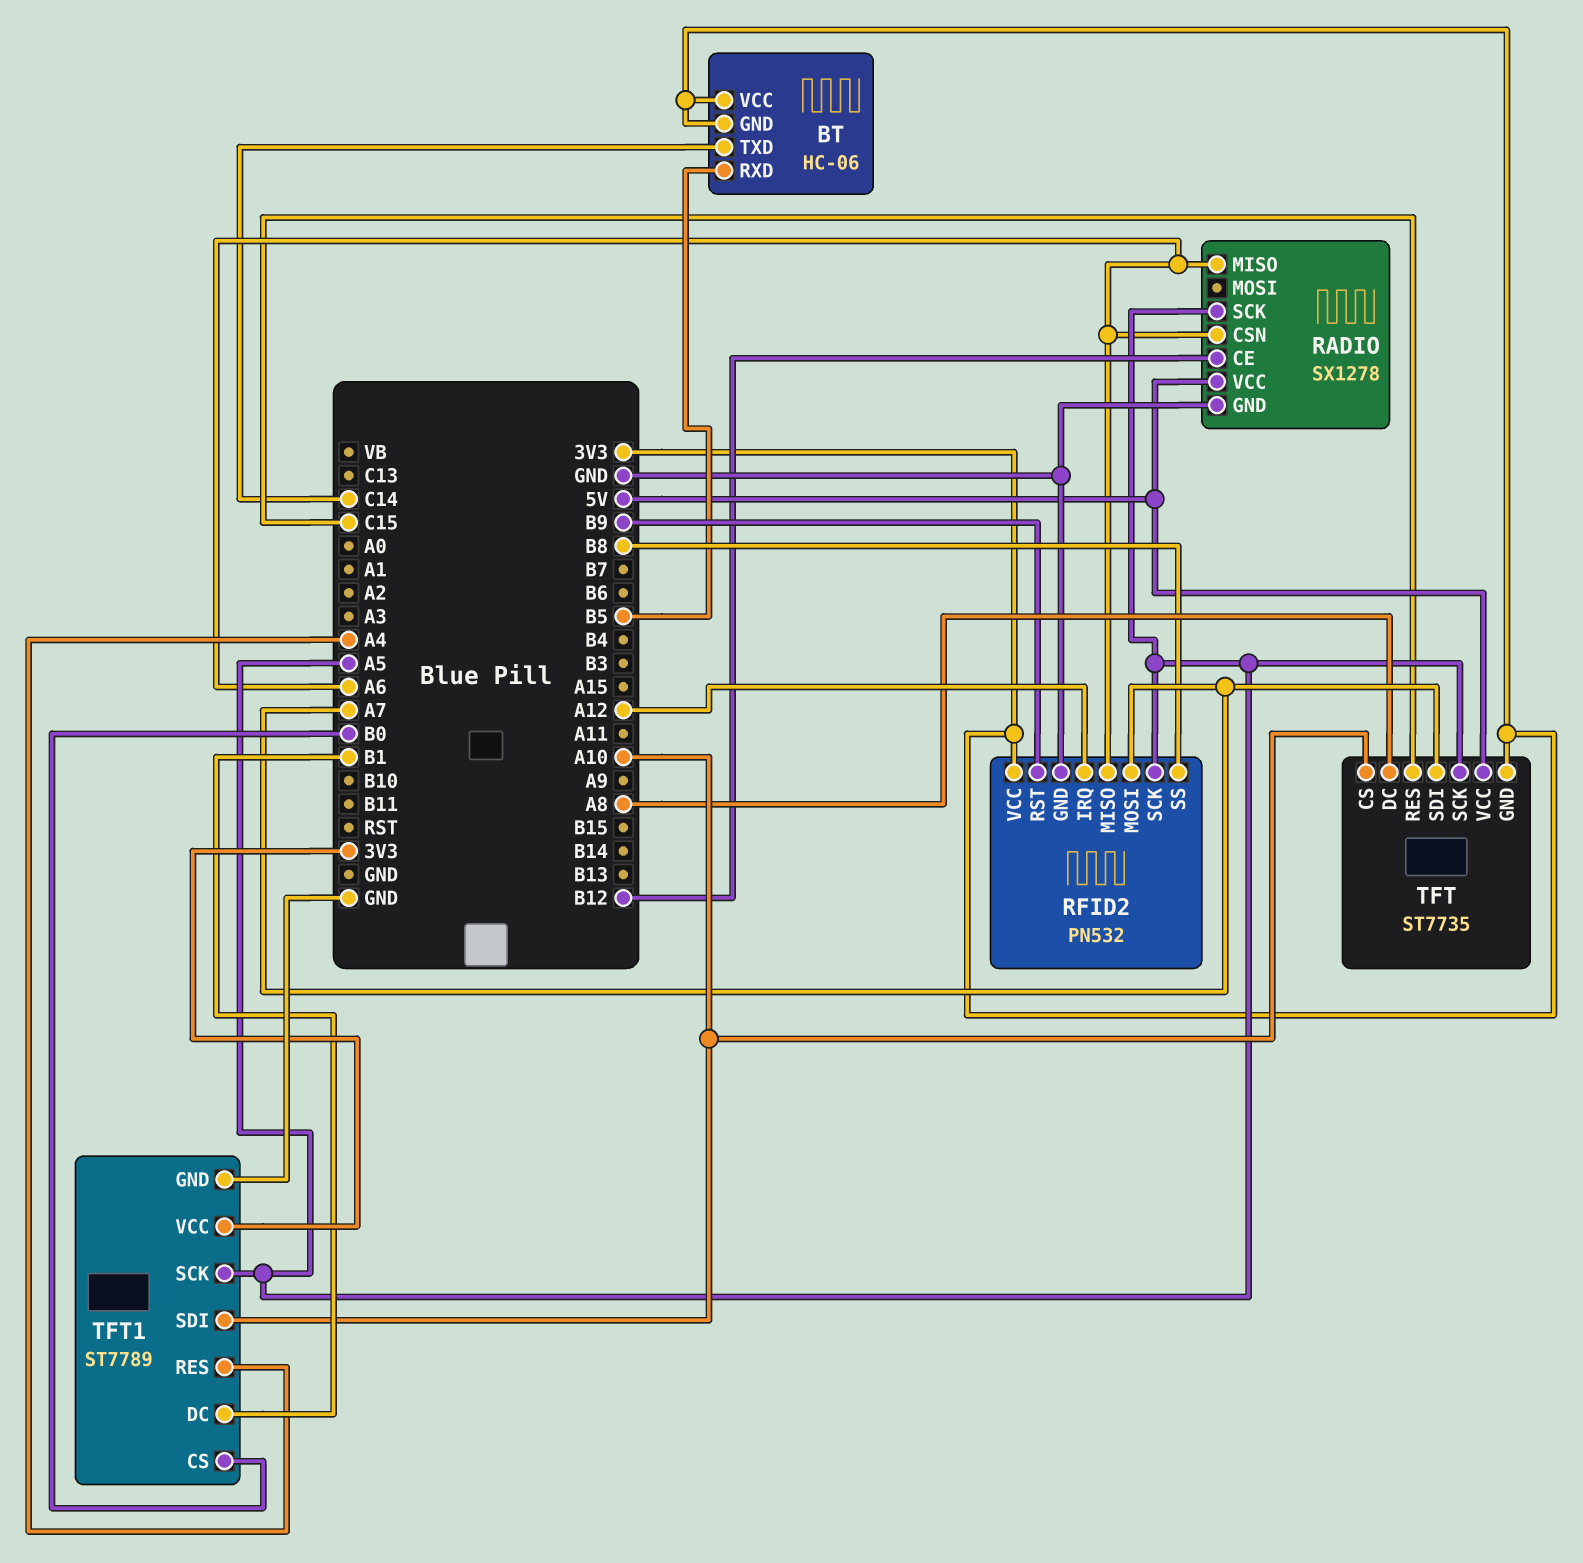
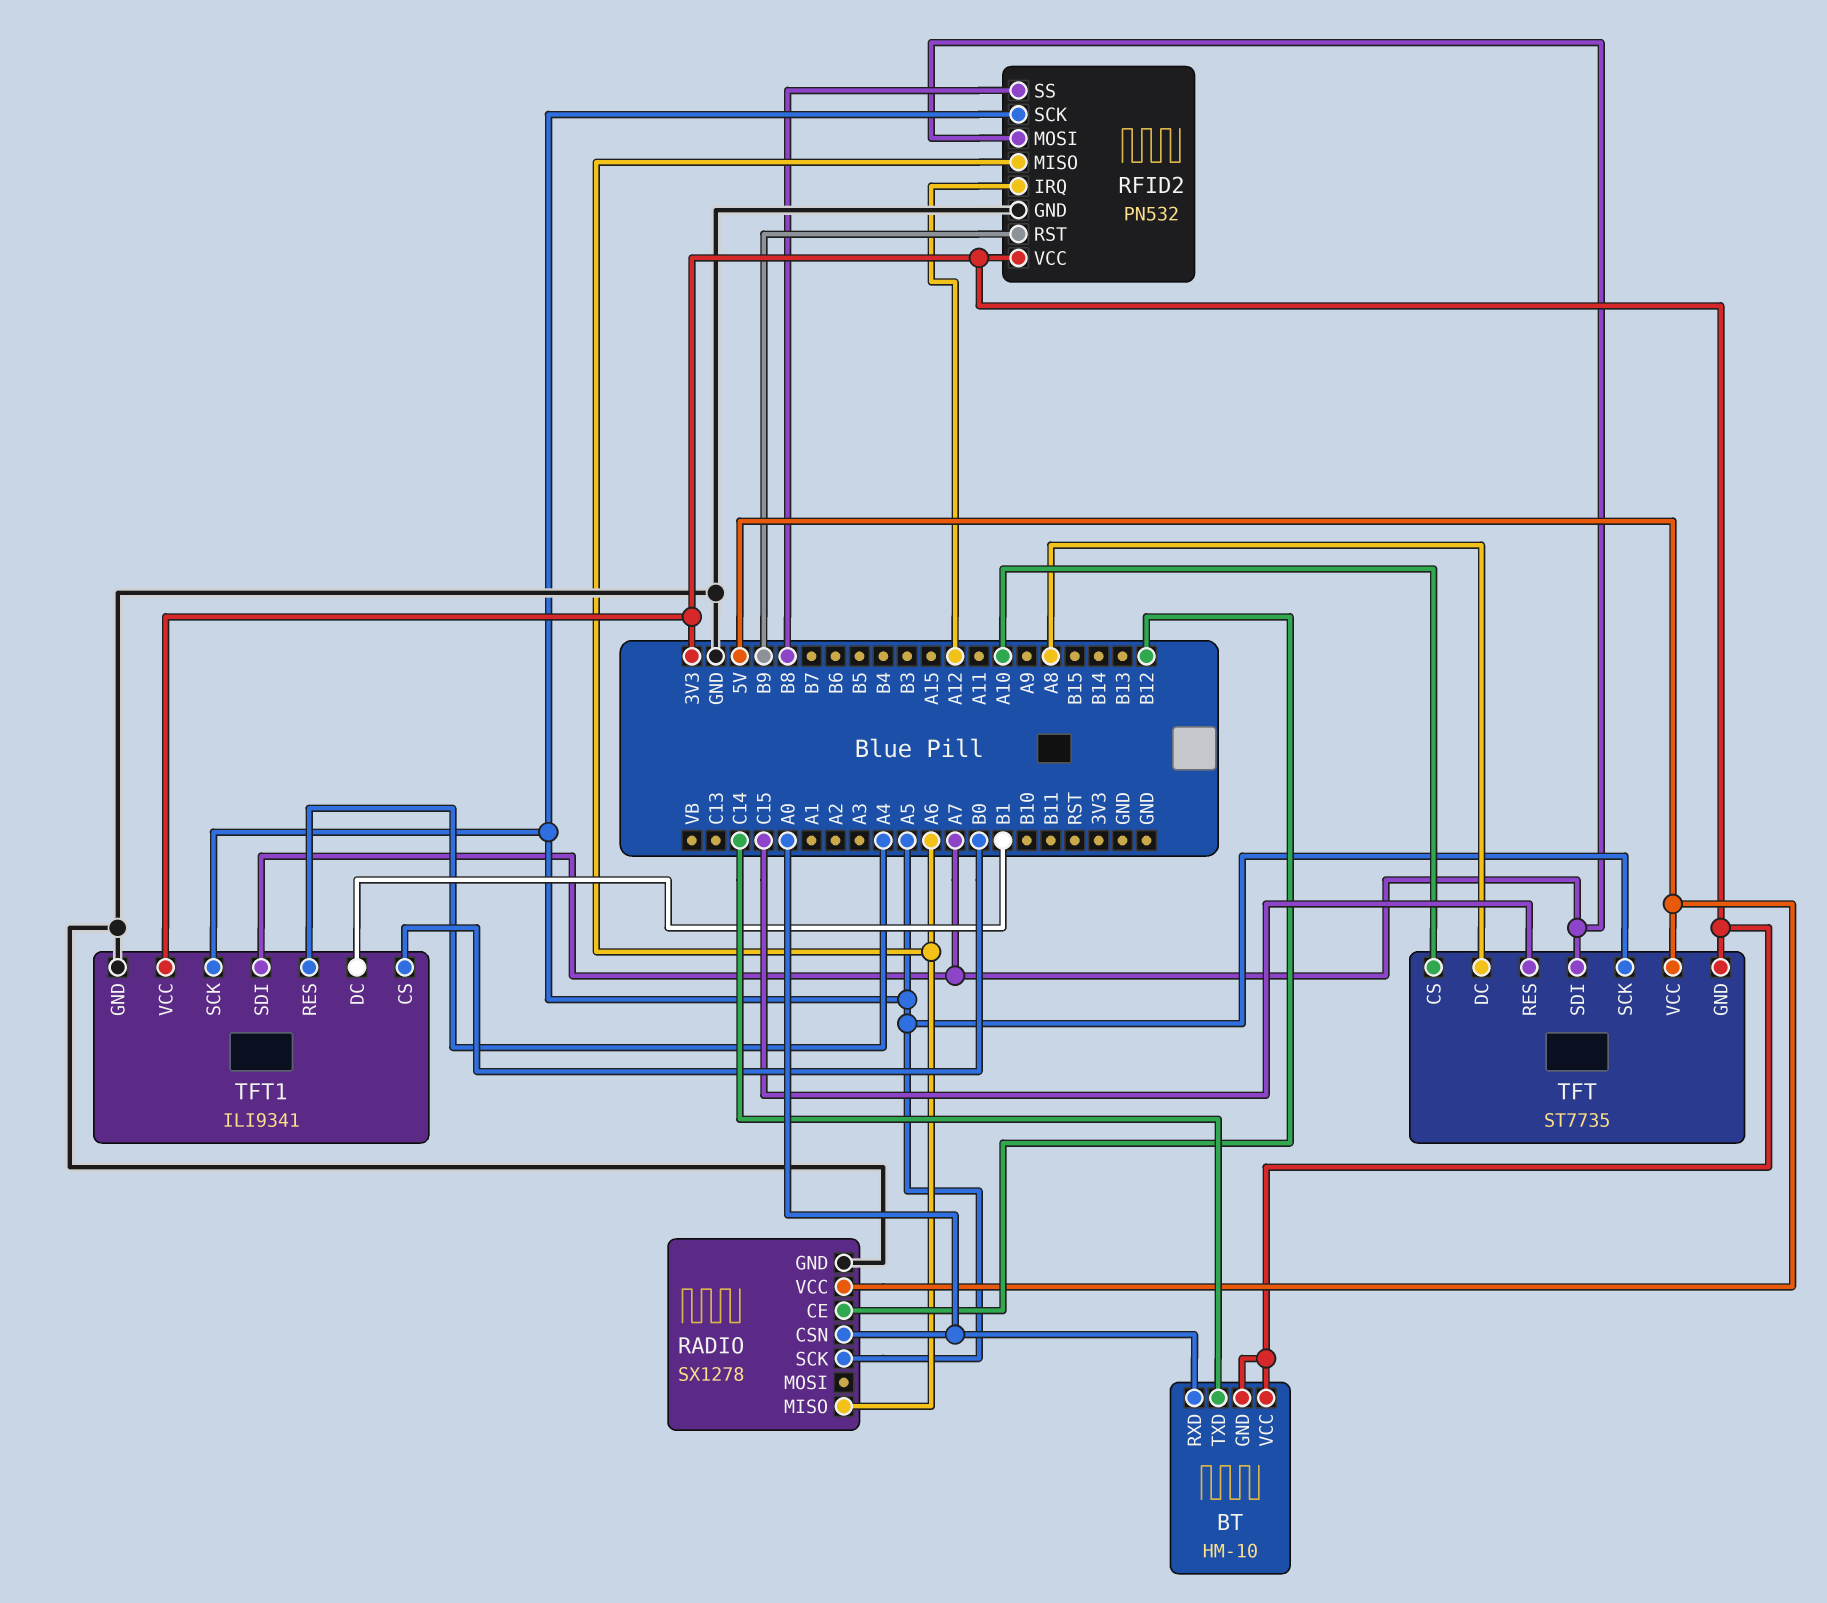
BT: HC-06 -> HM-10
BT pin RXD: B5 -> A0
RADIO pin CSN: A6 -> A0
TFT1: ST7789 -> ILI9341
TFT1 pin SDI: A10 -> A7

